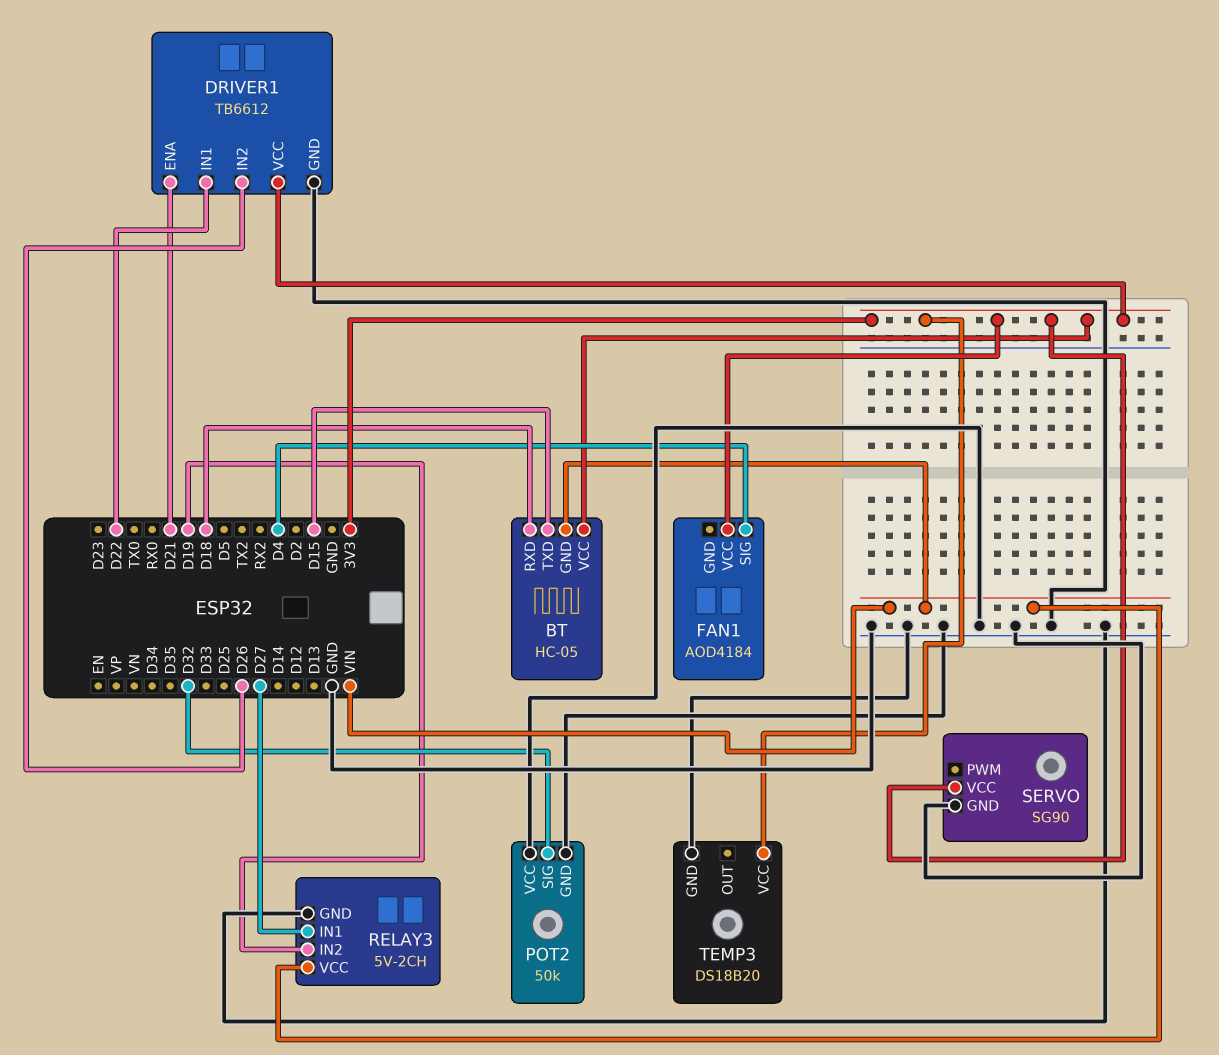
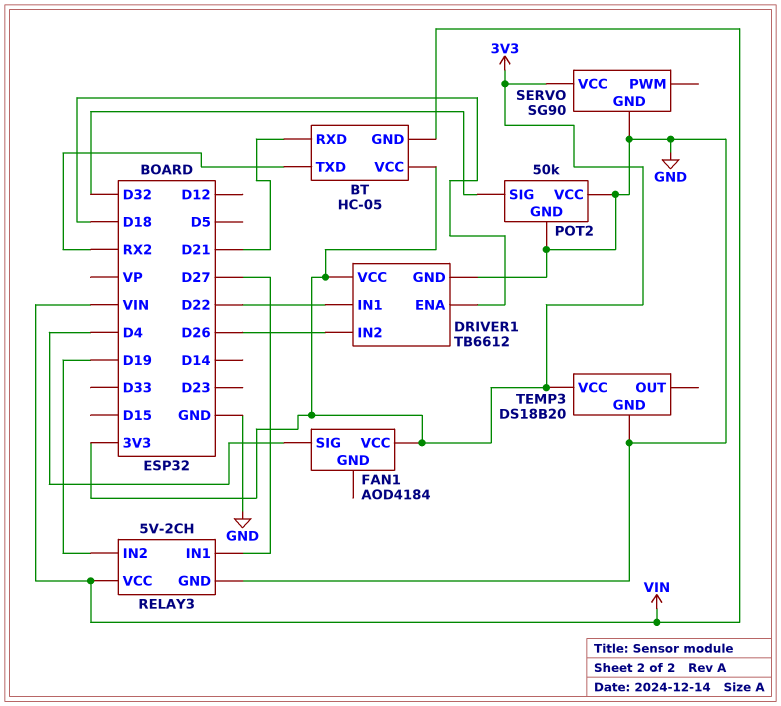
BT pin RXD: D18 -> D21
BT pin TXD: D15 -> RX2
DRIVER1 pin ENA: D21 -> D18

